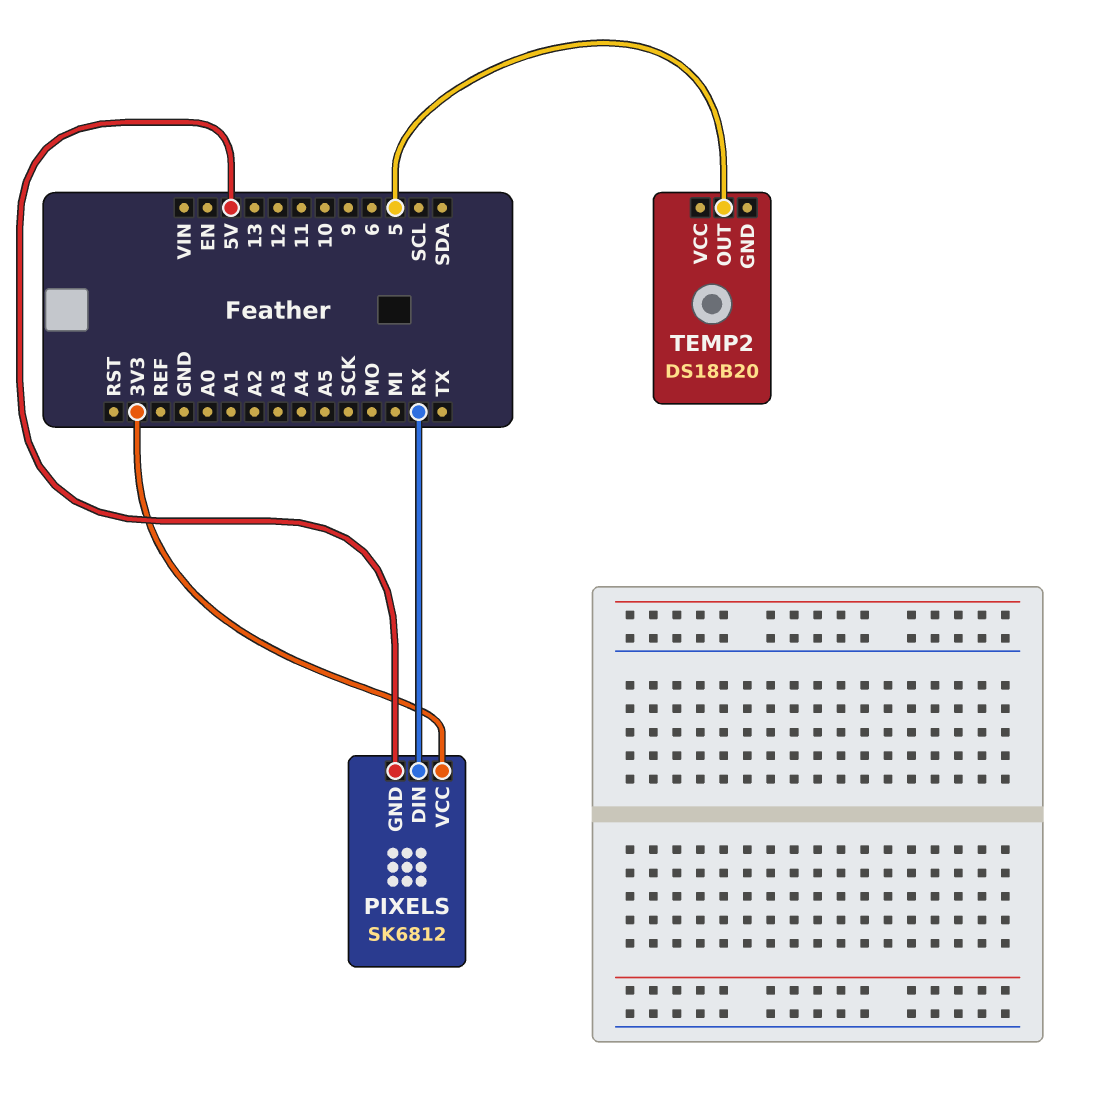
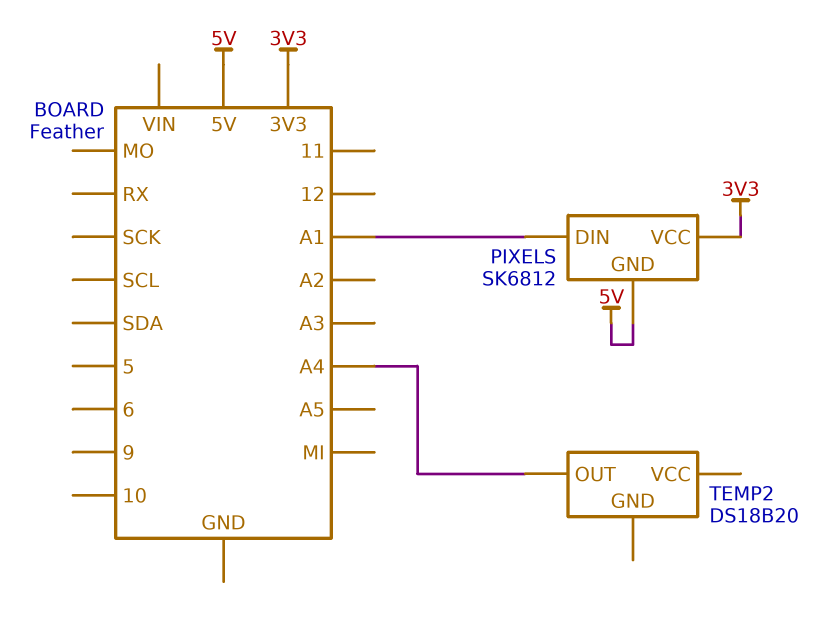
PIXELS pin DIN: RX -> A1
TEMP2 pin OUT: 5 -> A4

